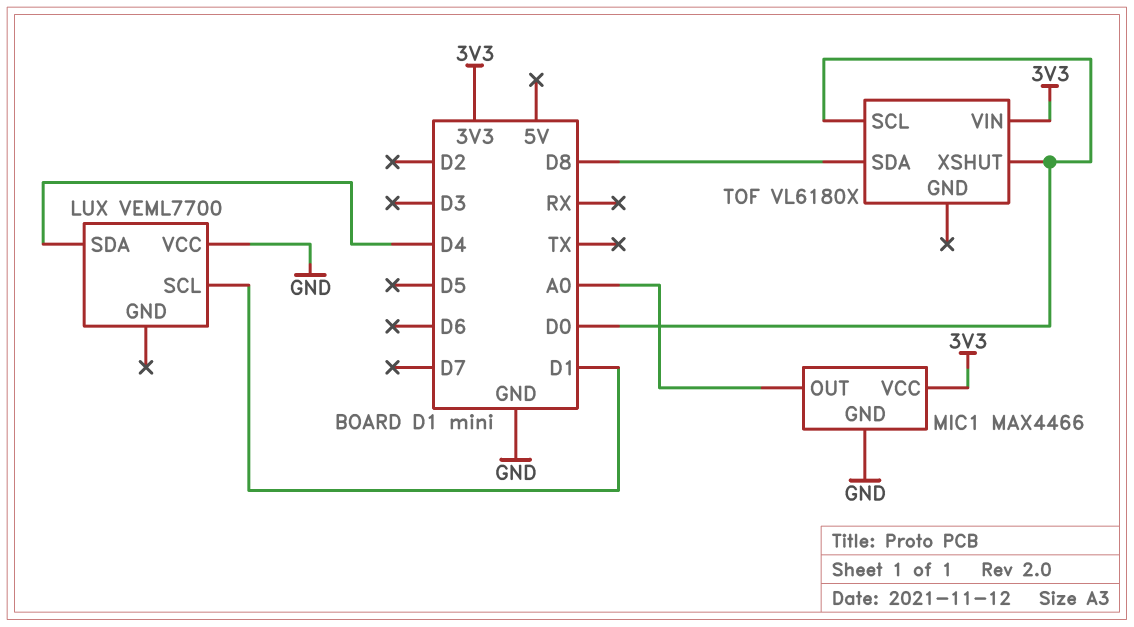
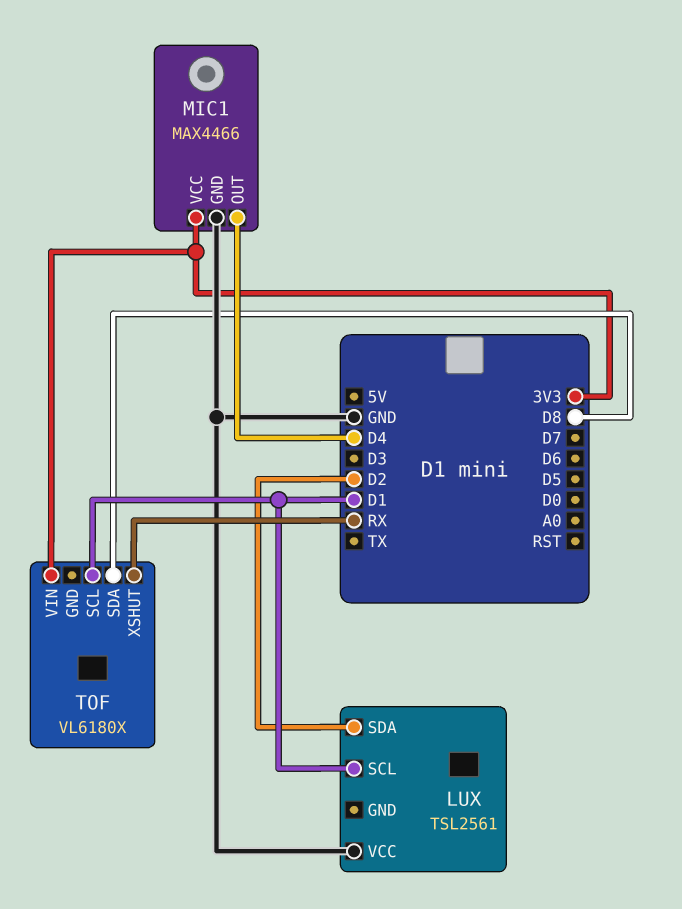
LUX: VEML7700 -> TSL2561
LUX pin SDA: D4 -> D2
MIC1 pin OUT: A0 -> D4
TOF pin SCL: D0 -> D1
TOF pin XSHUT: D0 -> RX

